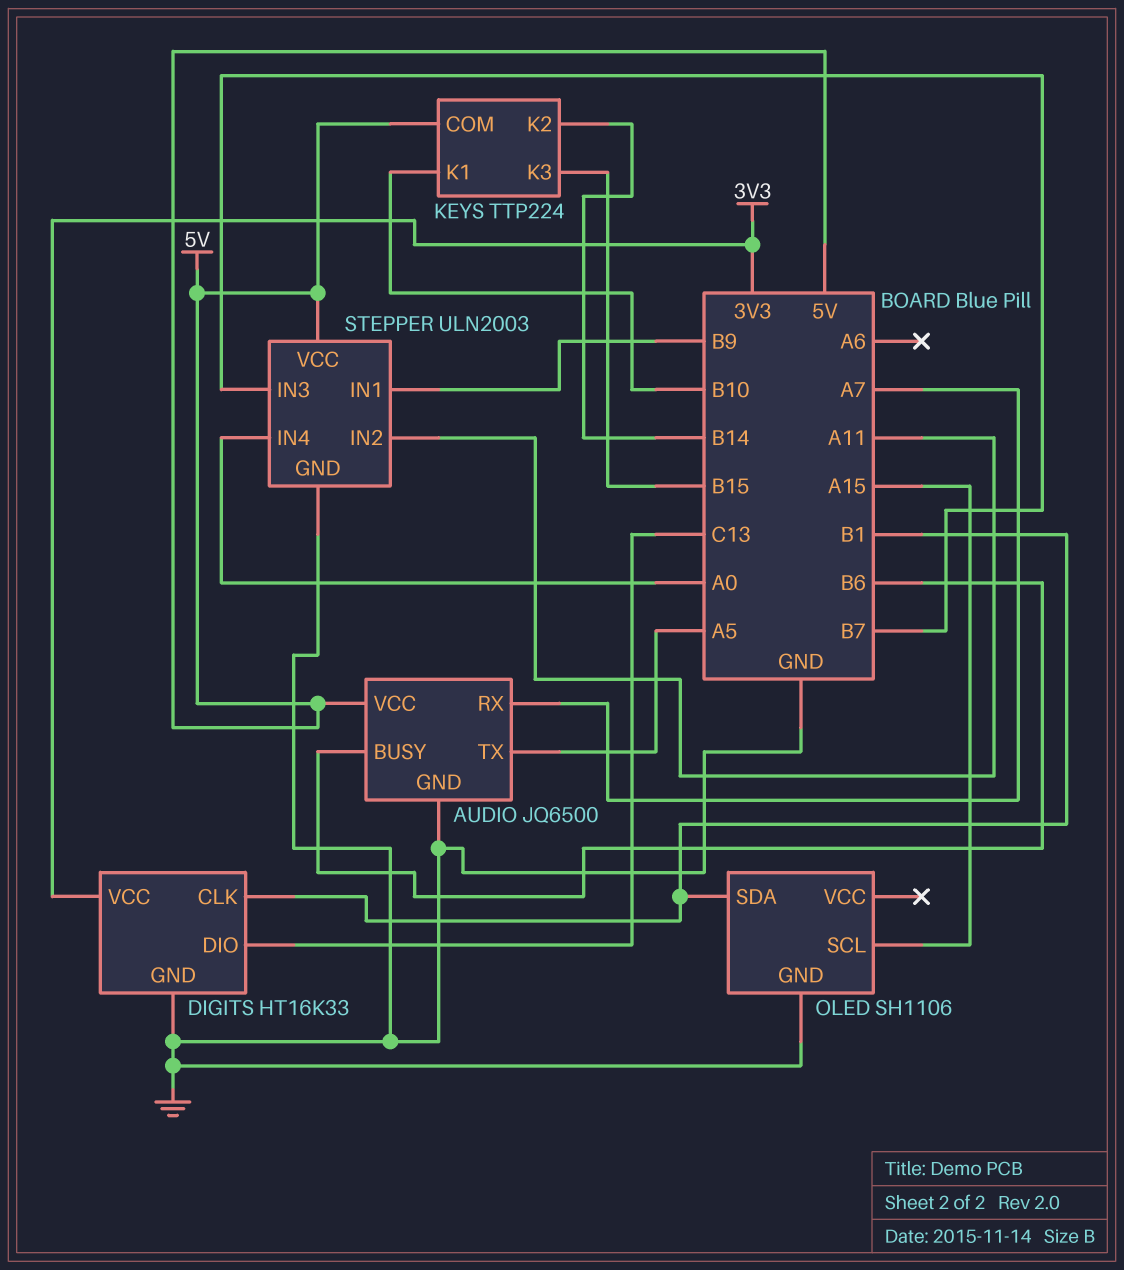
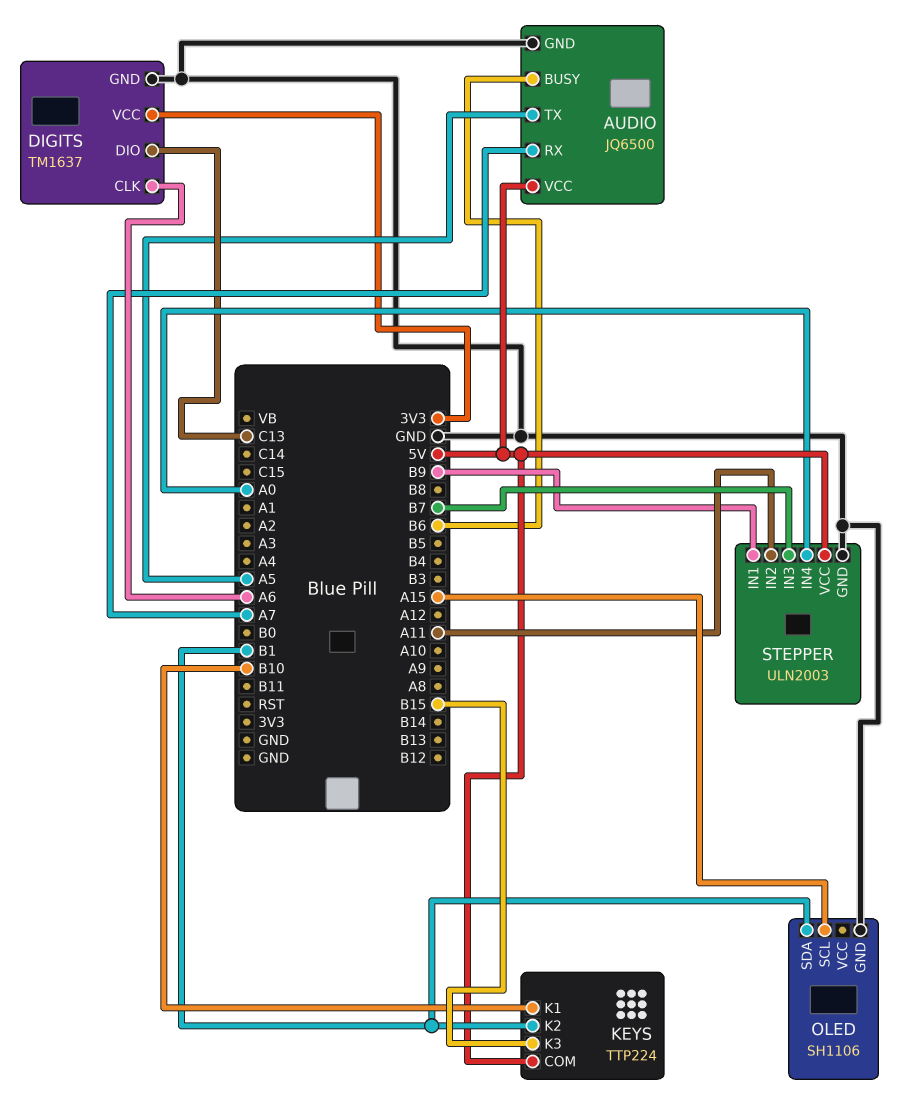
DIGITS: HT16K33 -> TM1637
DIGITS pin CLK: B1 -> A6
KEYS pin K2: B14 -> B1

